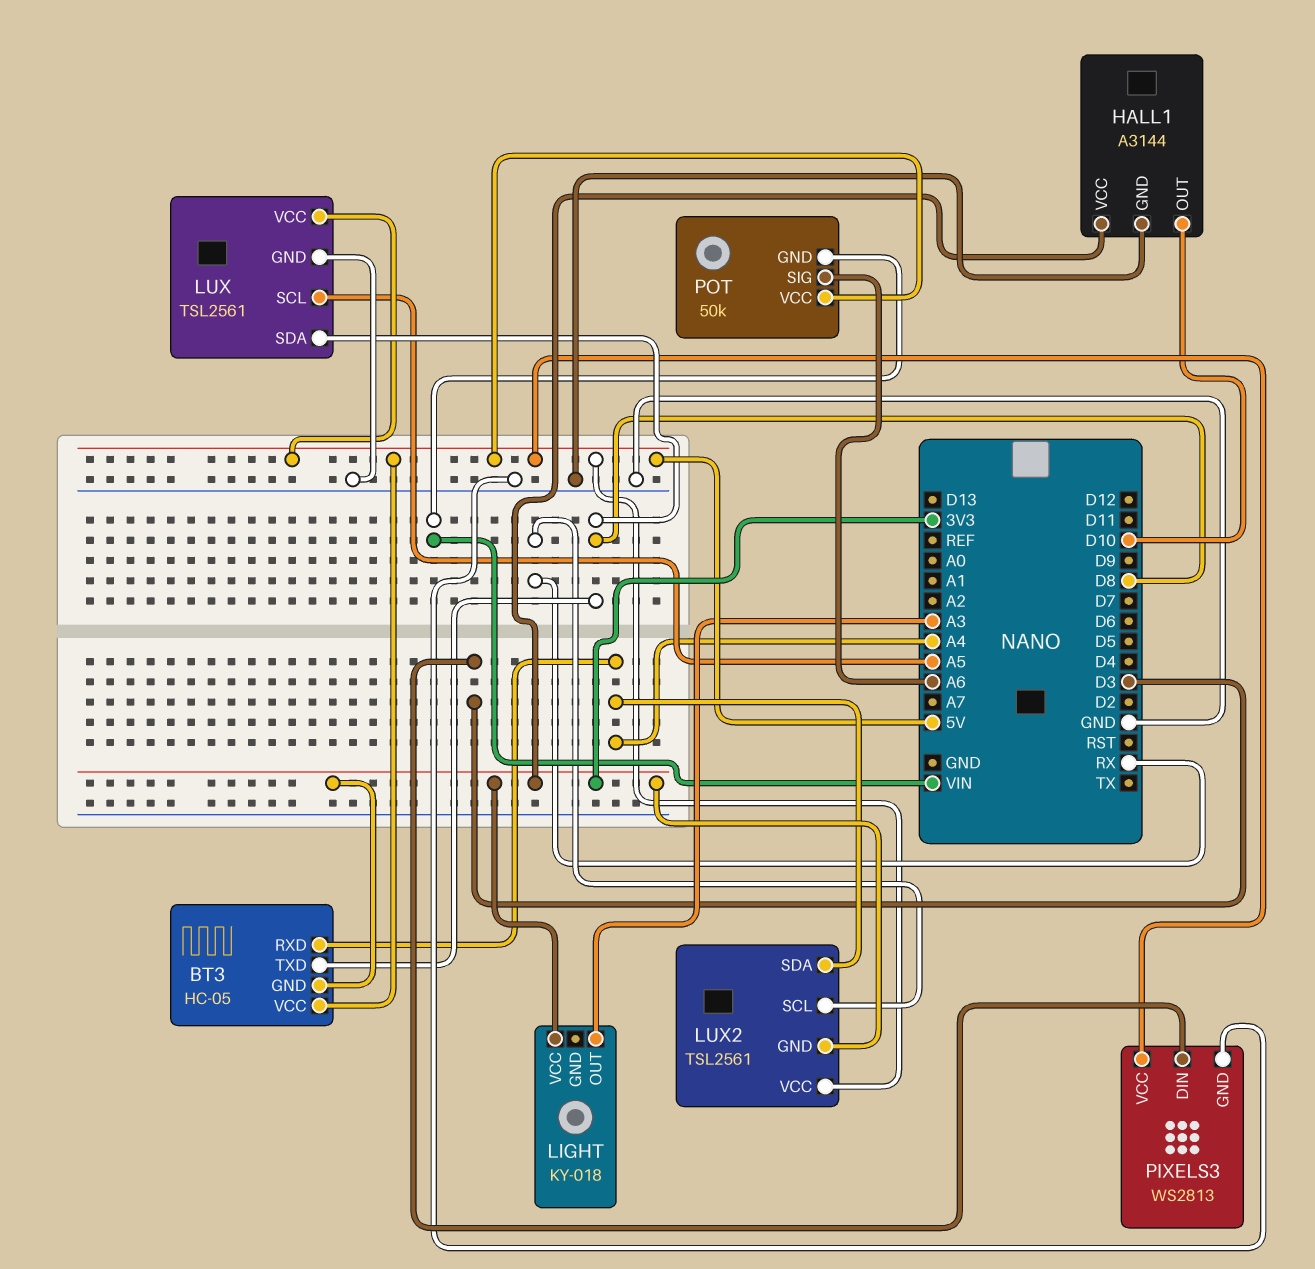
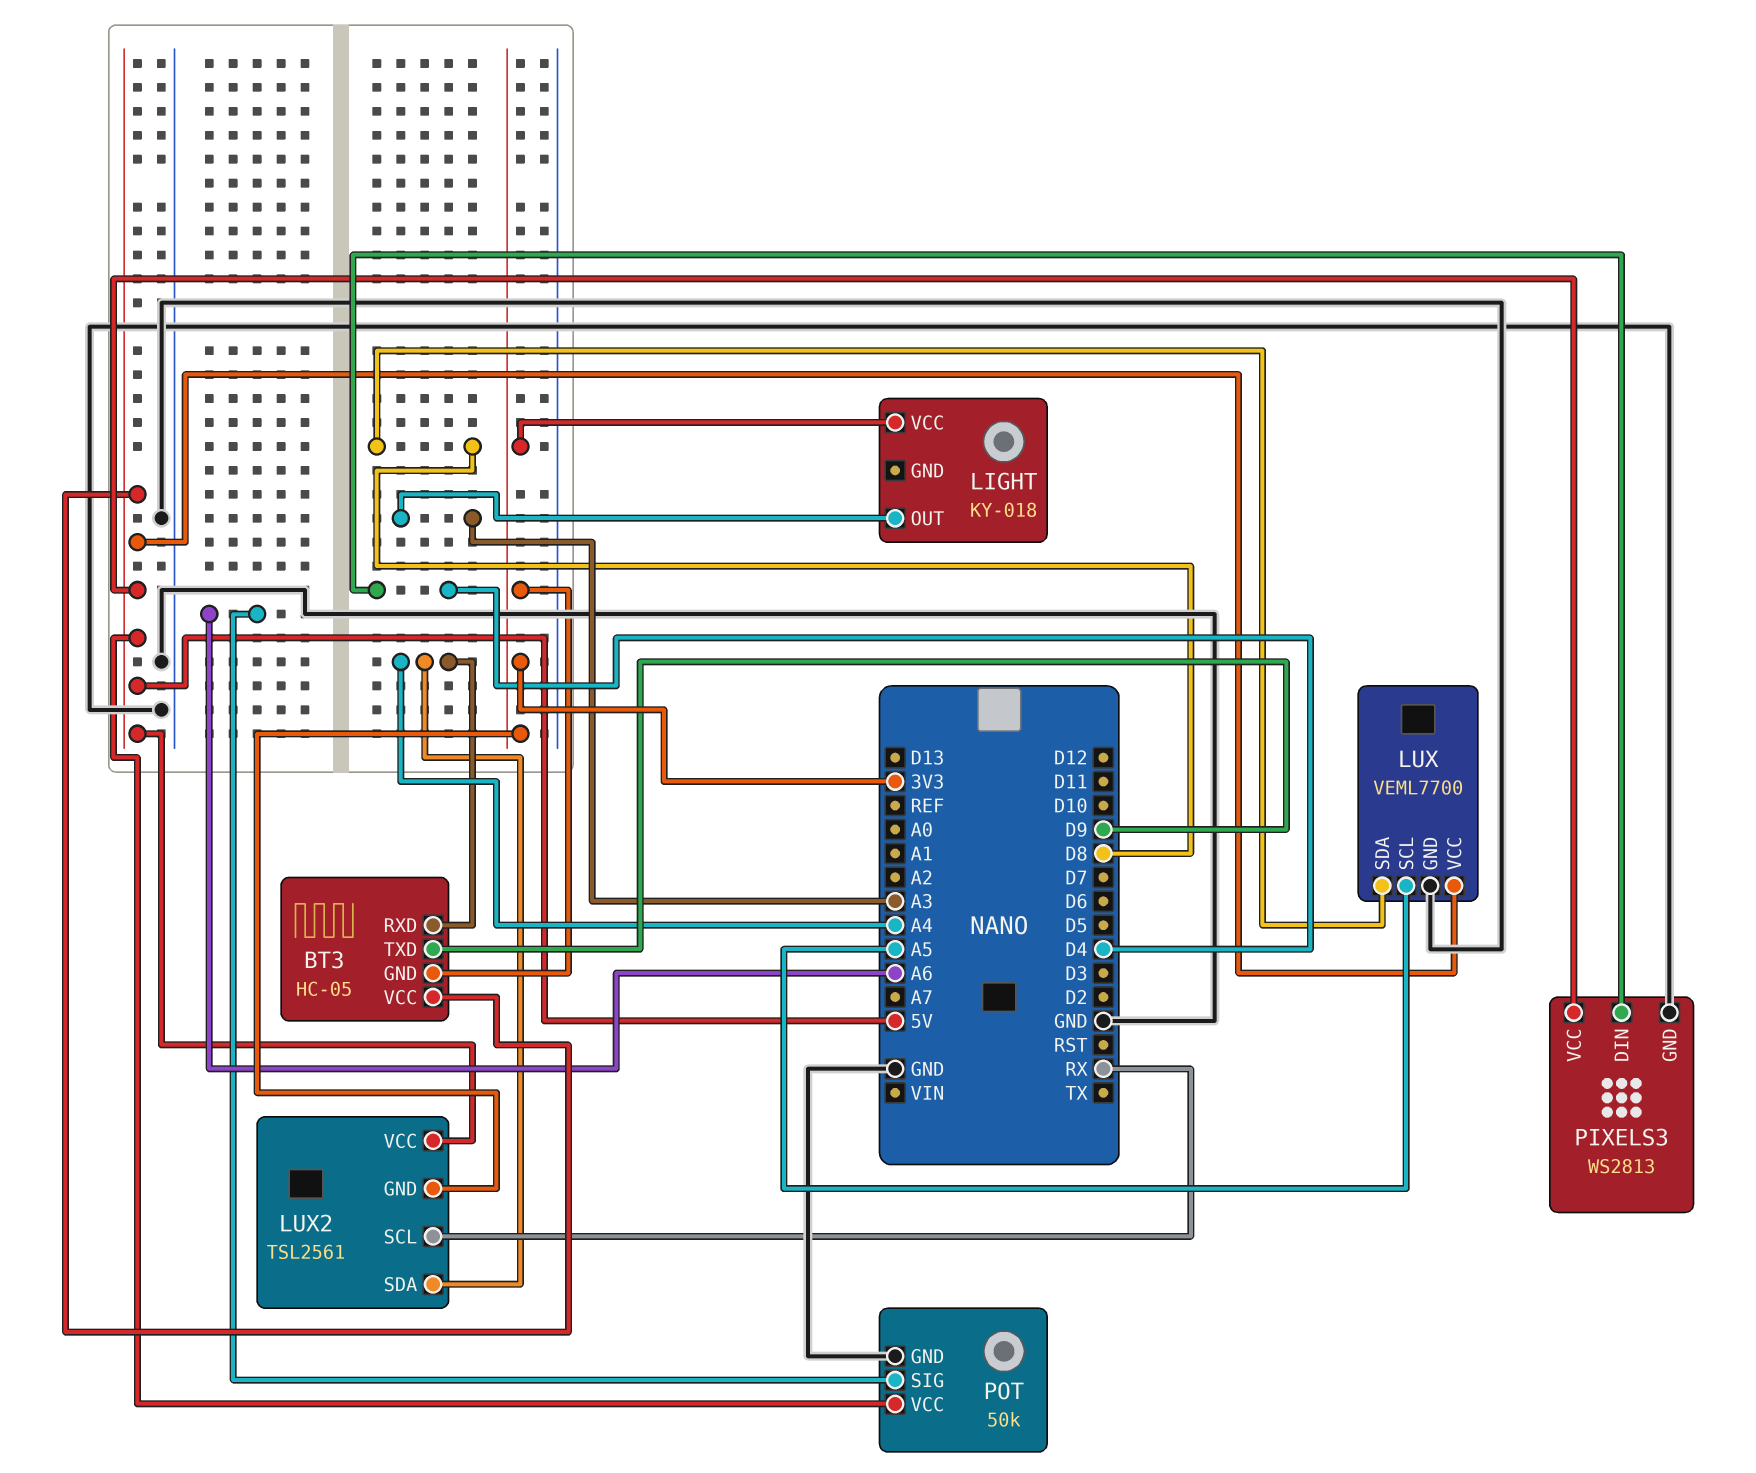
BT3 pin TXD: D8 -> D9
HALL1: A3144 -> none
HALL1 pin GND: GND -> none
HALL1 pin OUT: D10 -> none
HALL1 pin VCC: 3V3 -> none
LUX: TSL2561 -> VEML7700
PIXELS3 pin DIN: D3 -> D4
POT pin GND: VIN -> GND

